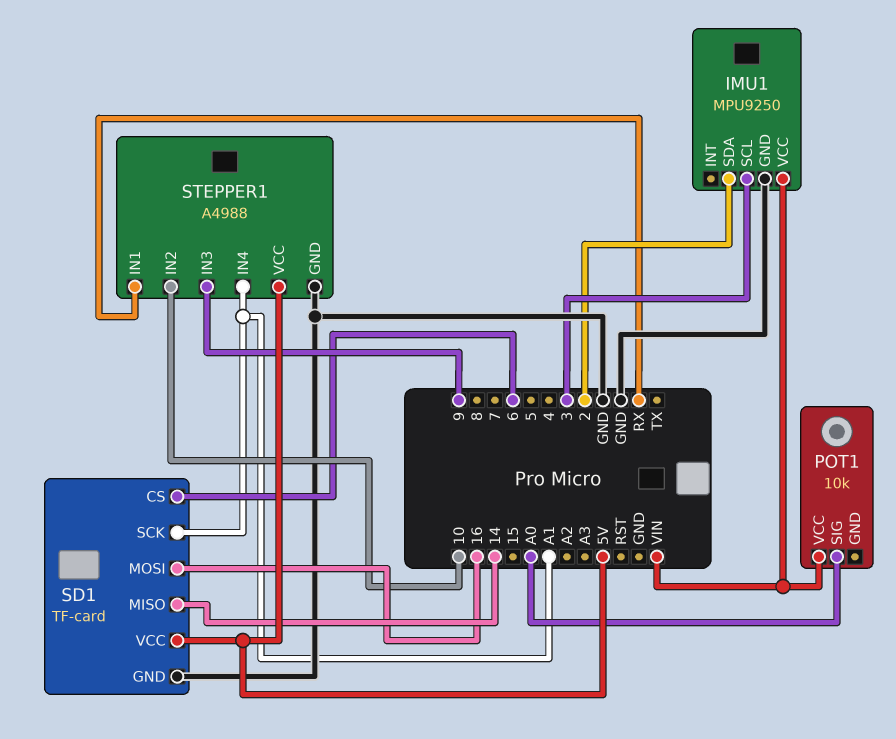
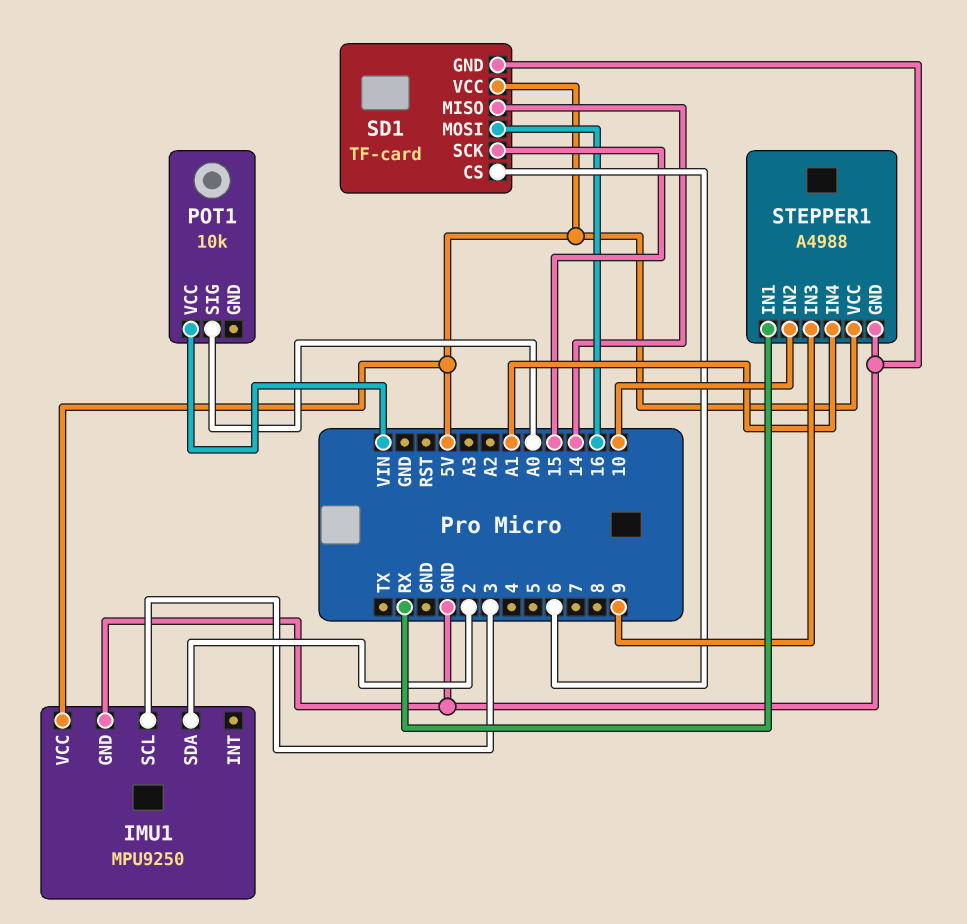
IMU1 pin VCC: VIN -> 5V
SD1 pin SCK: A1 -> 15

